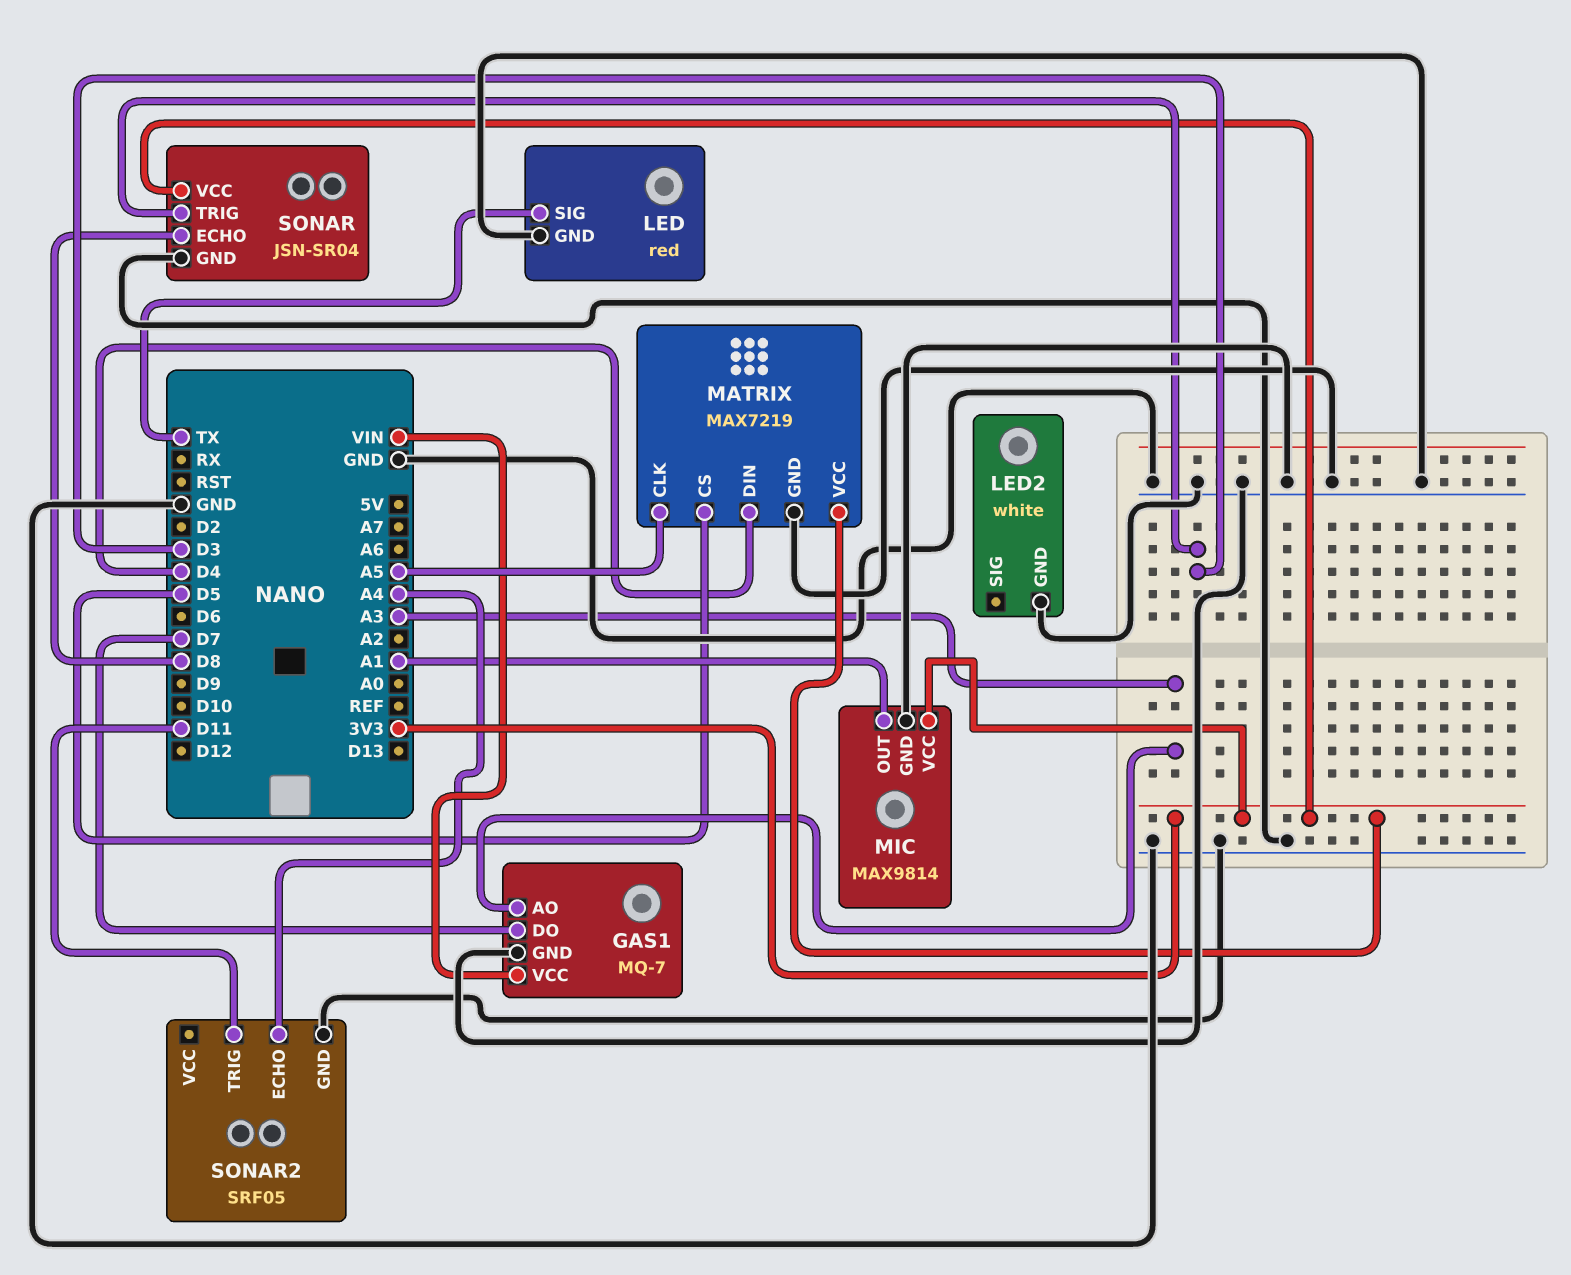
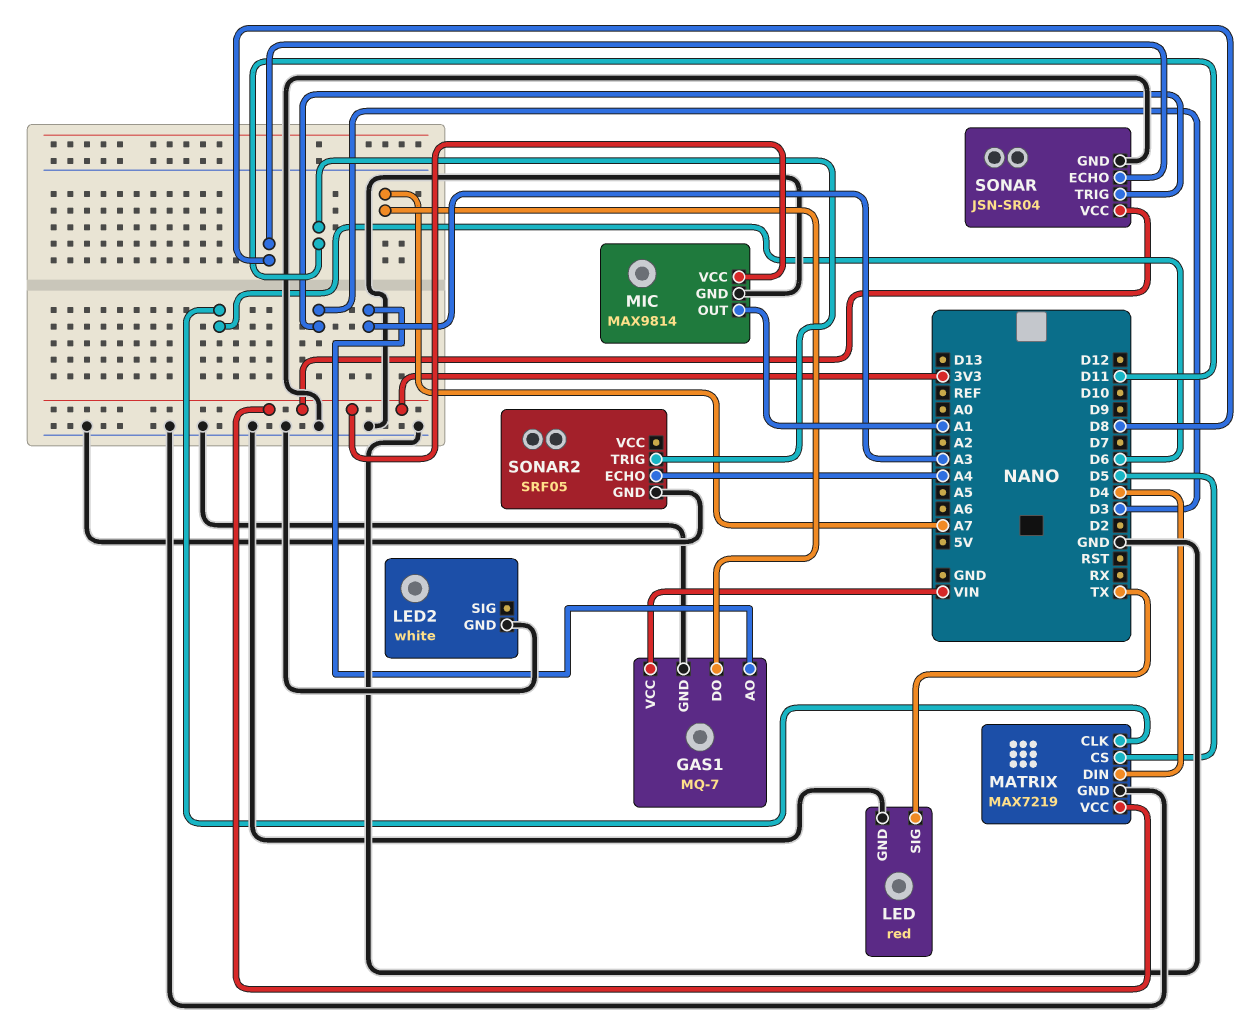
GAS1 pin DO: D7 -> A7
MATRIX pin CLK: A5 -> D6

